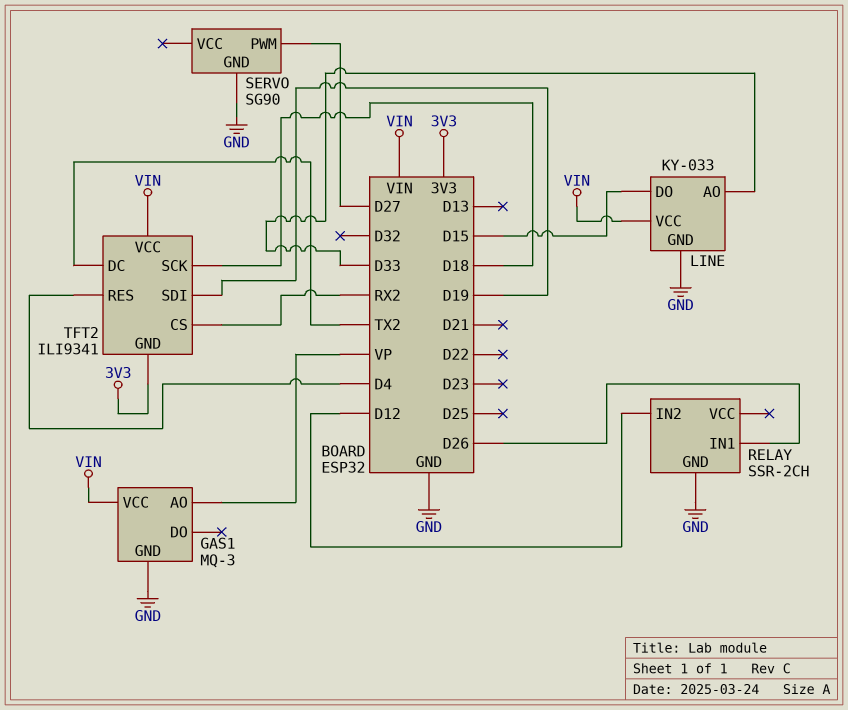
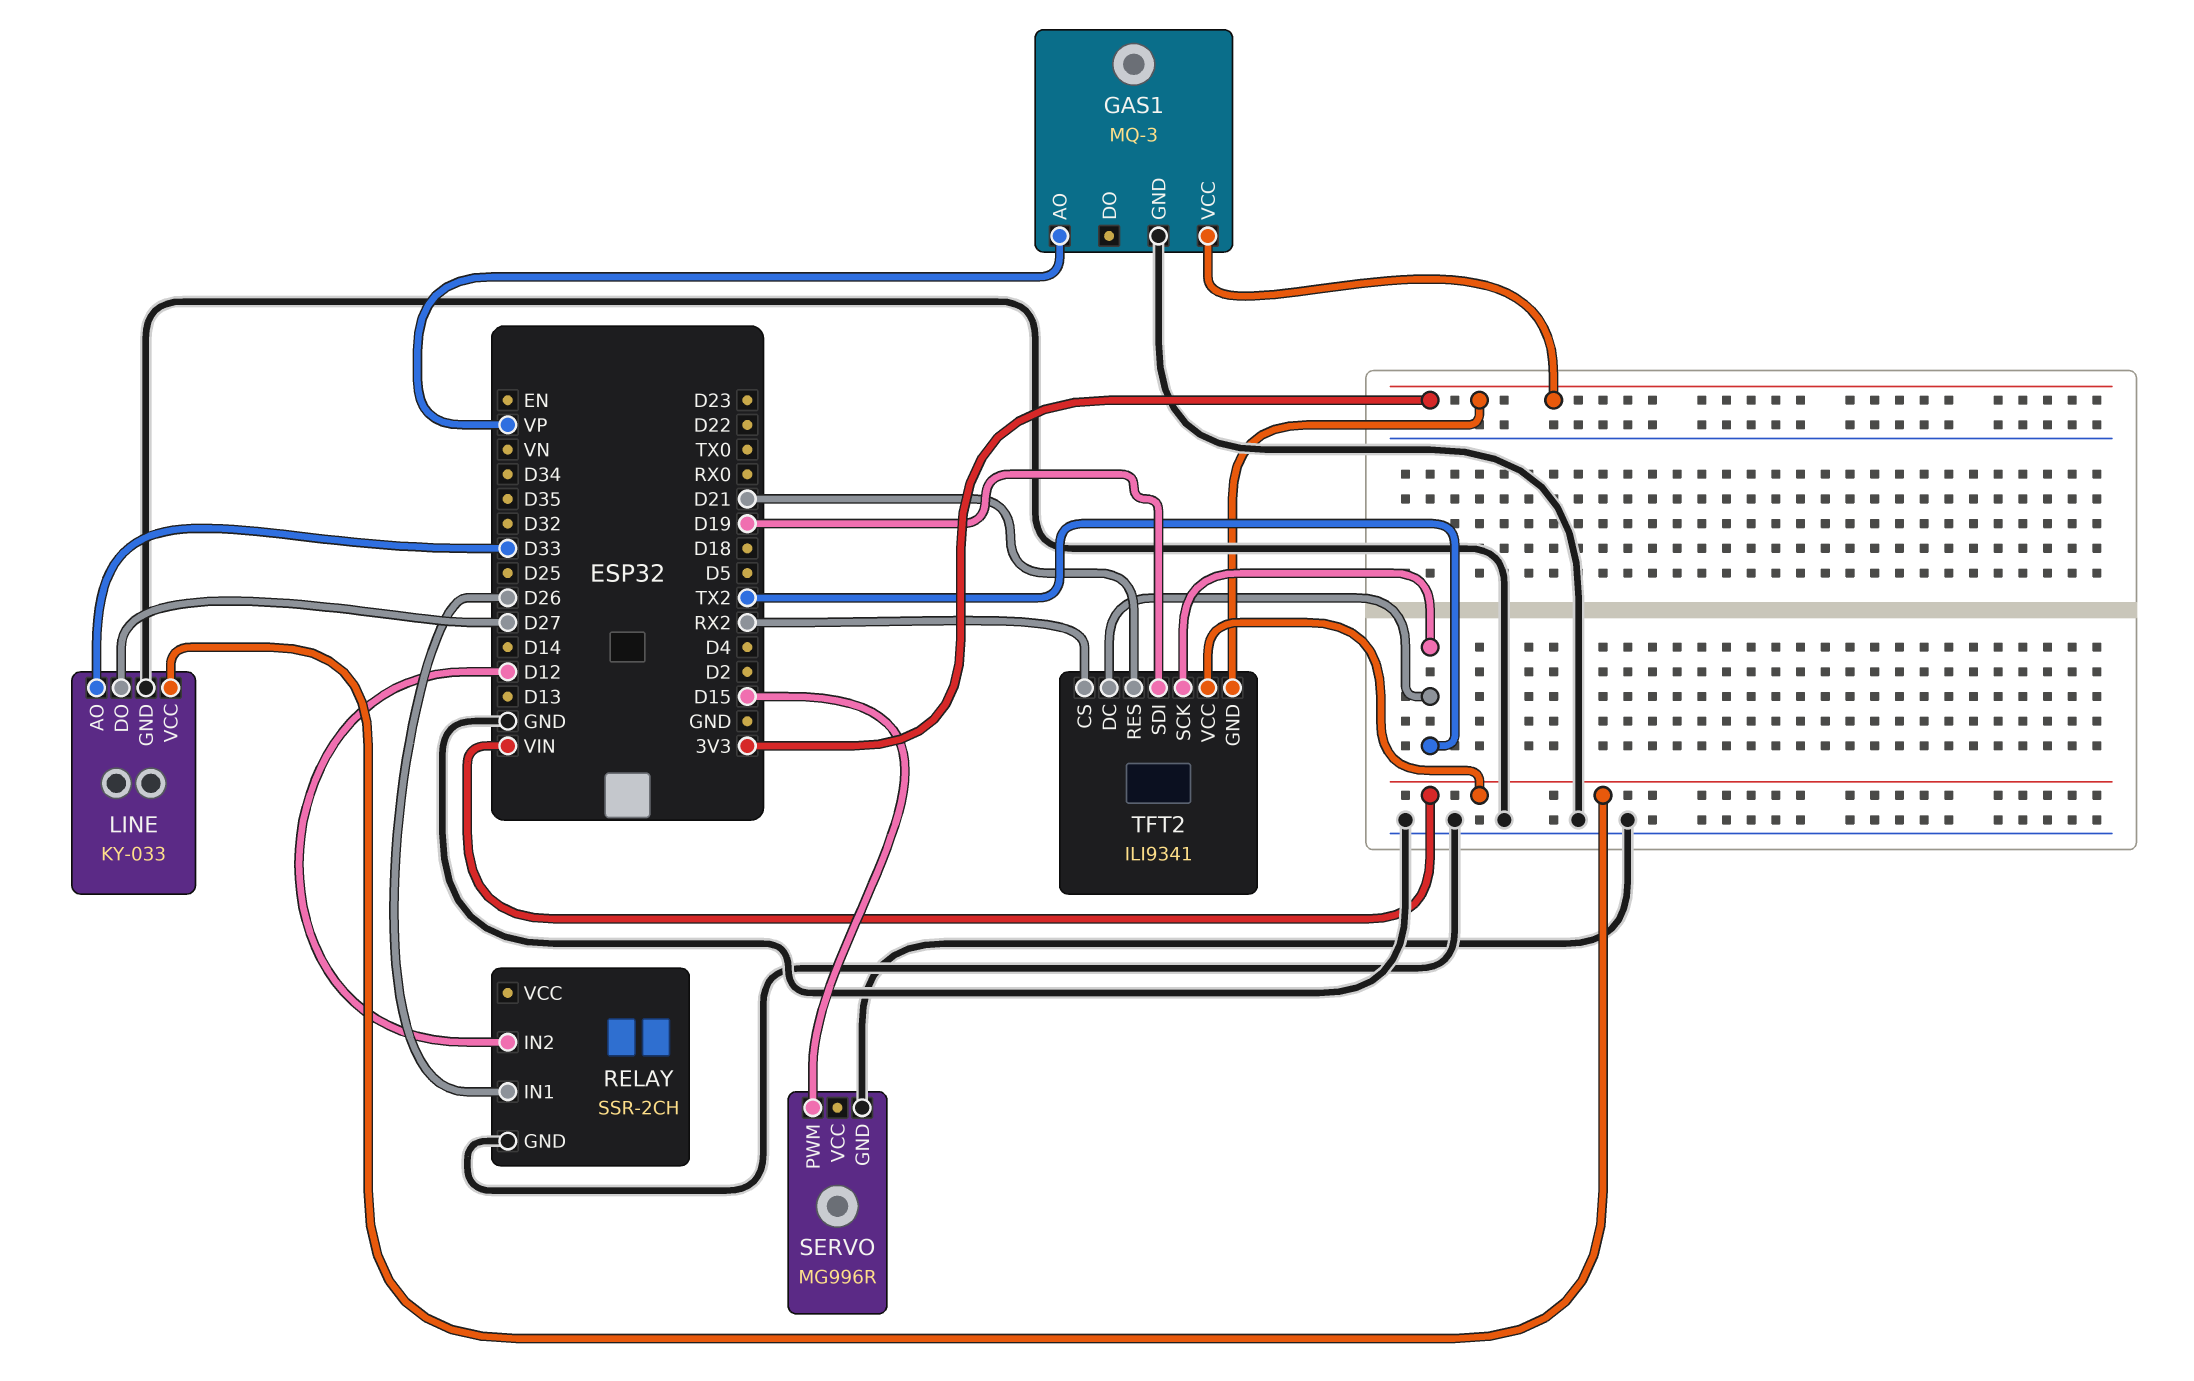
GAS1 pin VCC: VIN -> 3V3
LINE pin DO: D15 -> D27
SERVO: SG90 -> MG996R
SERVO pin PWM: D27 -> D15
TFT2 pin RES: D4 -> D21
TFT2 pin SCK: D18 -> TX2

